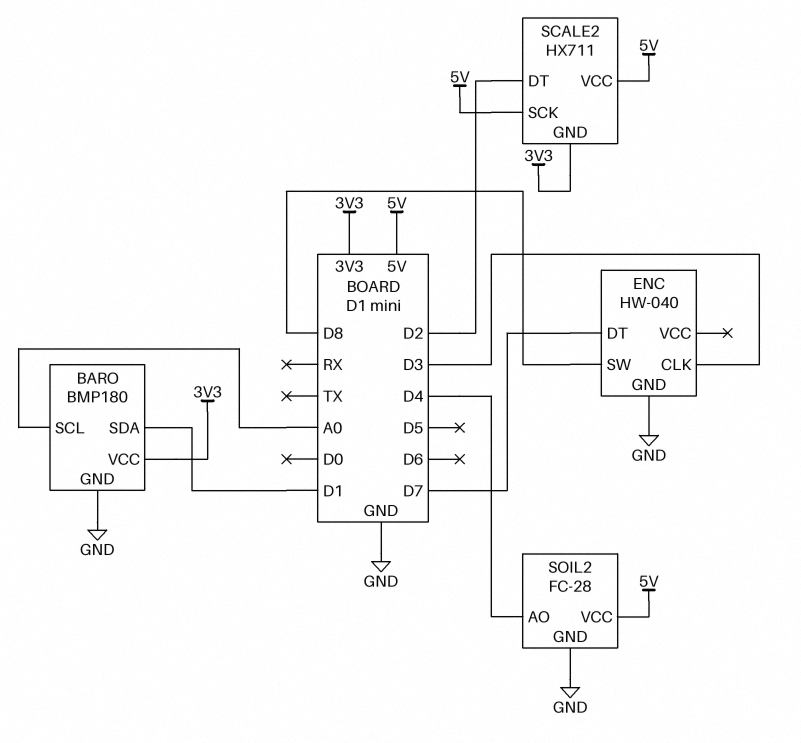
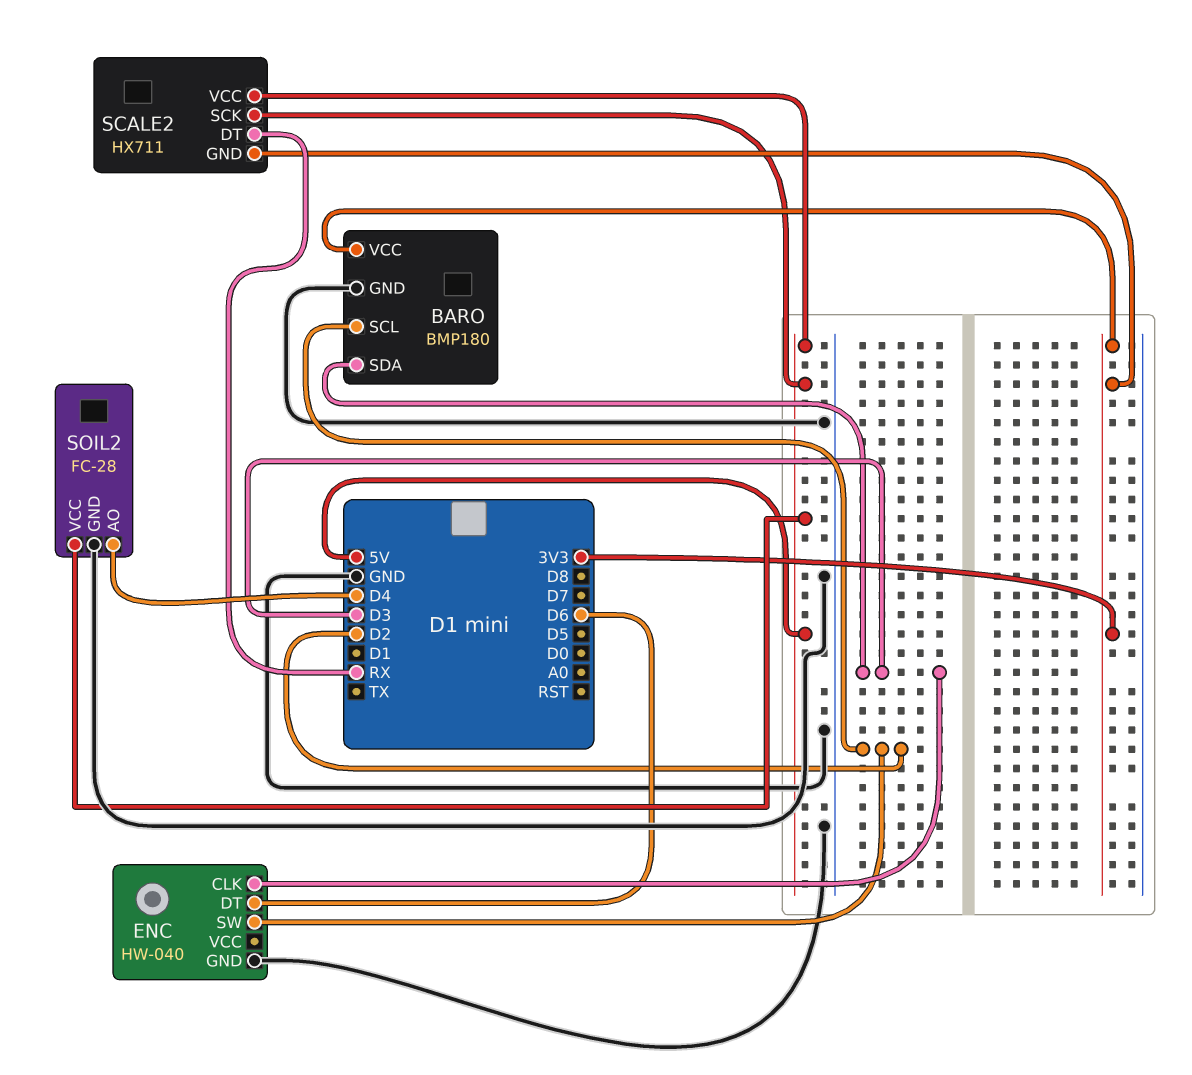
BARO pin SCL: A0 -> D2
BARO pin SDA: D1 -> D3
ENC pin DT: D7 -> D6
ENC pin SW: D8 -> D2
SCALE2 pin DT: D2 -> RX

